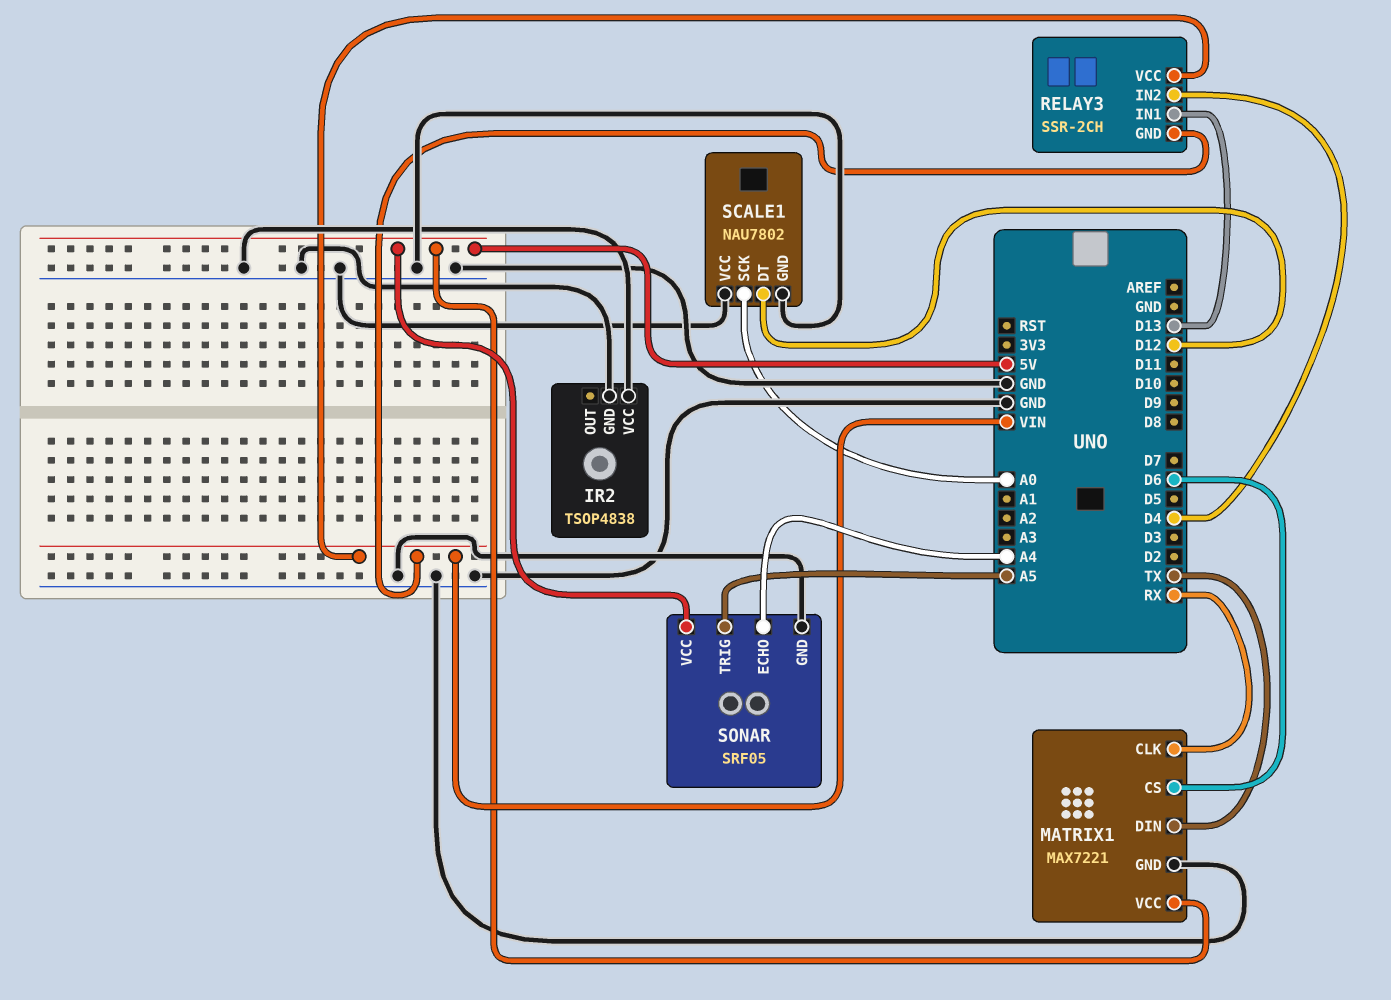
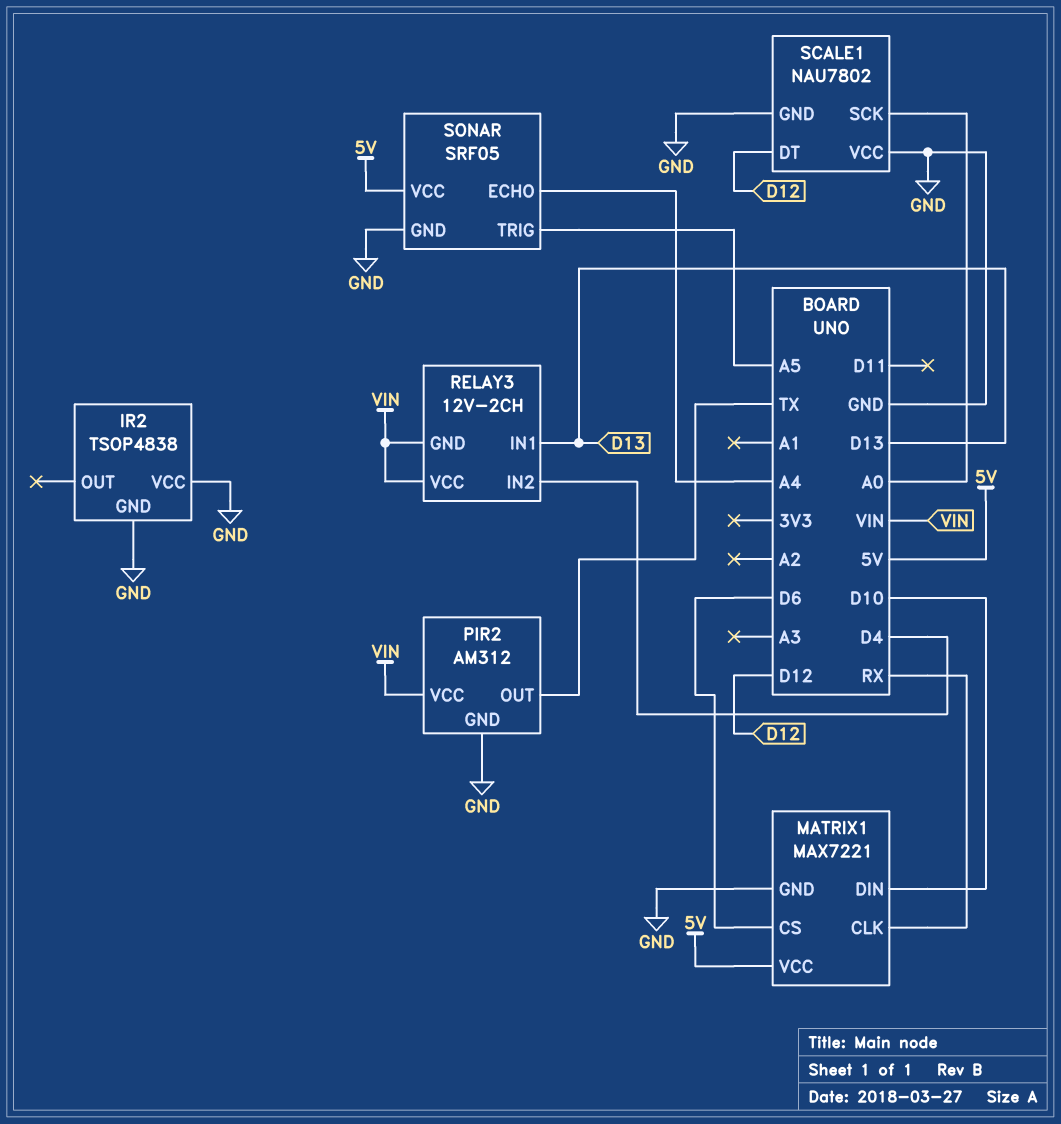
MATRIX1 pin DIN: TX -> D10
PIR2: none -> AM312
PIR2 pin GND: none -> GND
PIR2 pin OUT: none -> TX
PIR2 pin VCC: none -> VIN
RELAY3: SSR-2CH -> 12V-2CH

